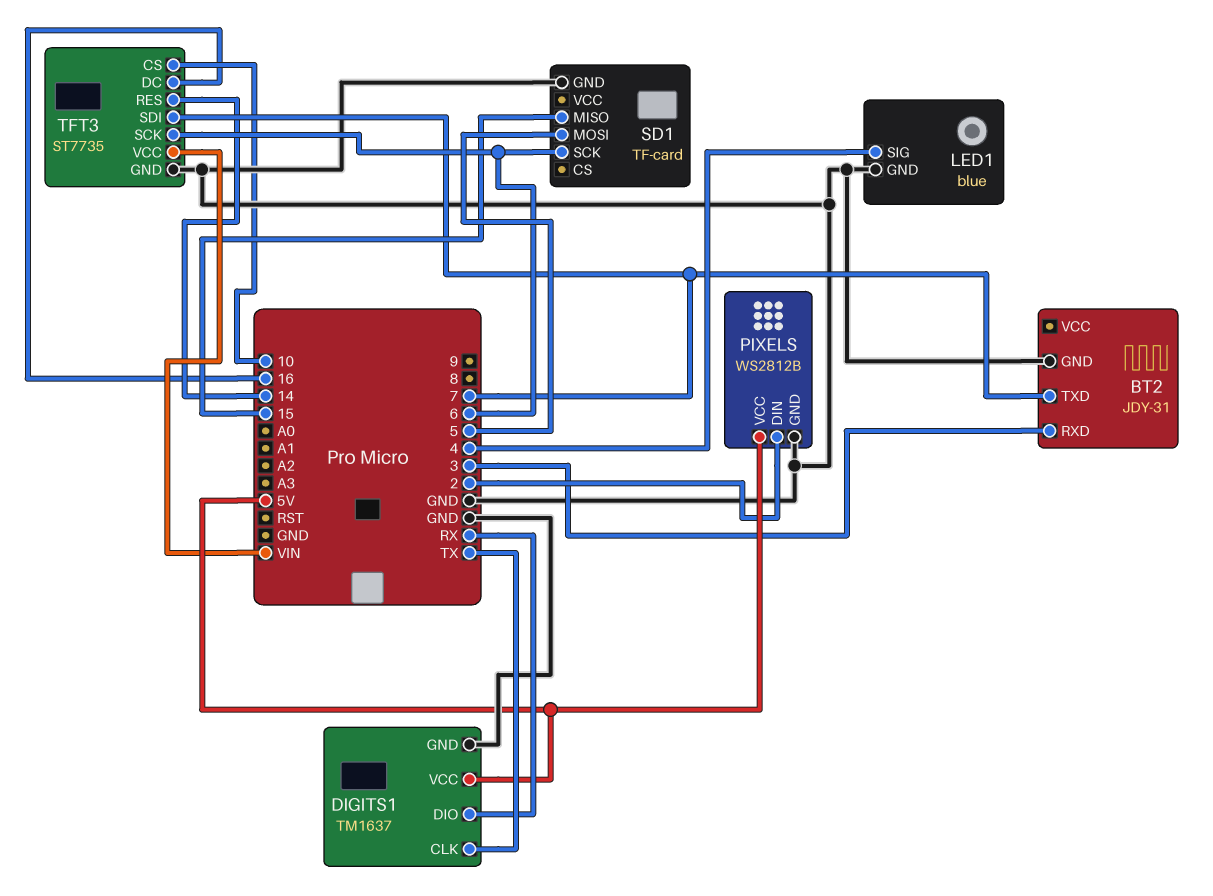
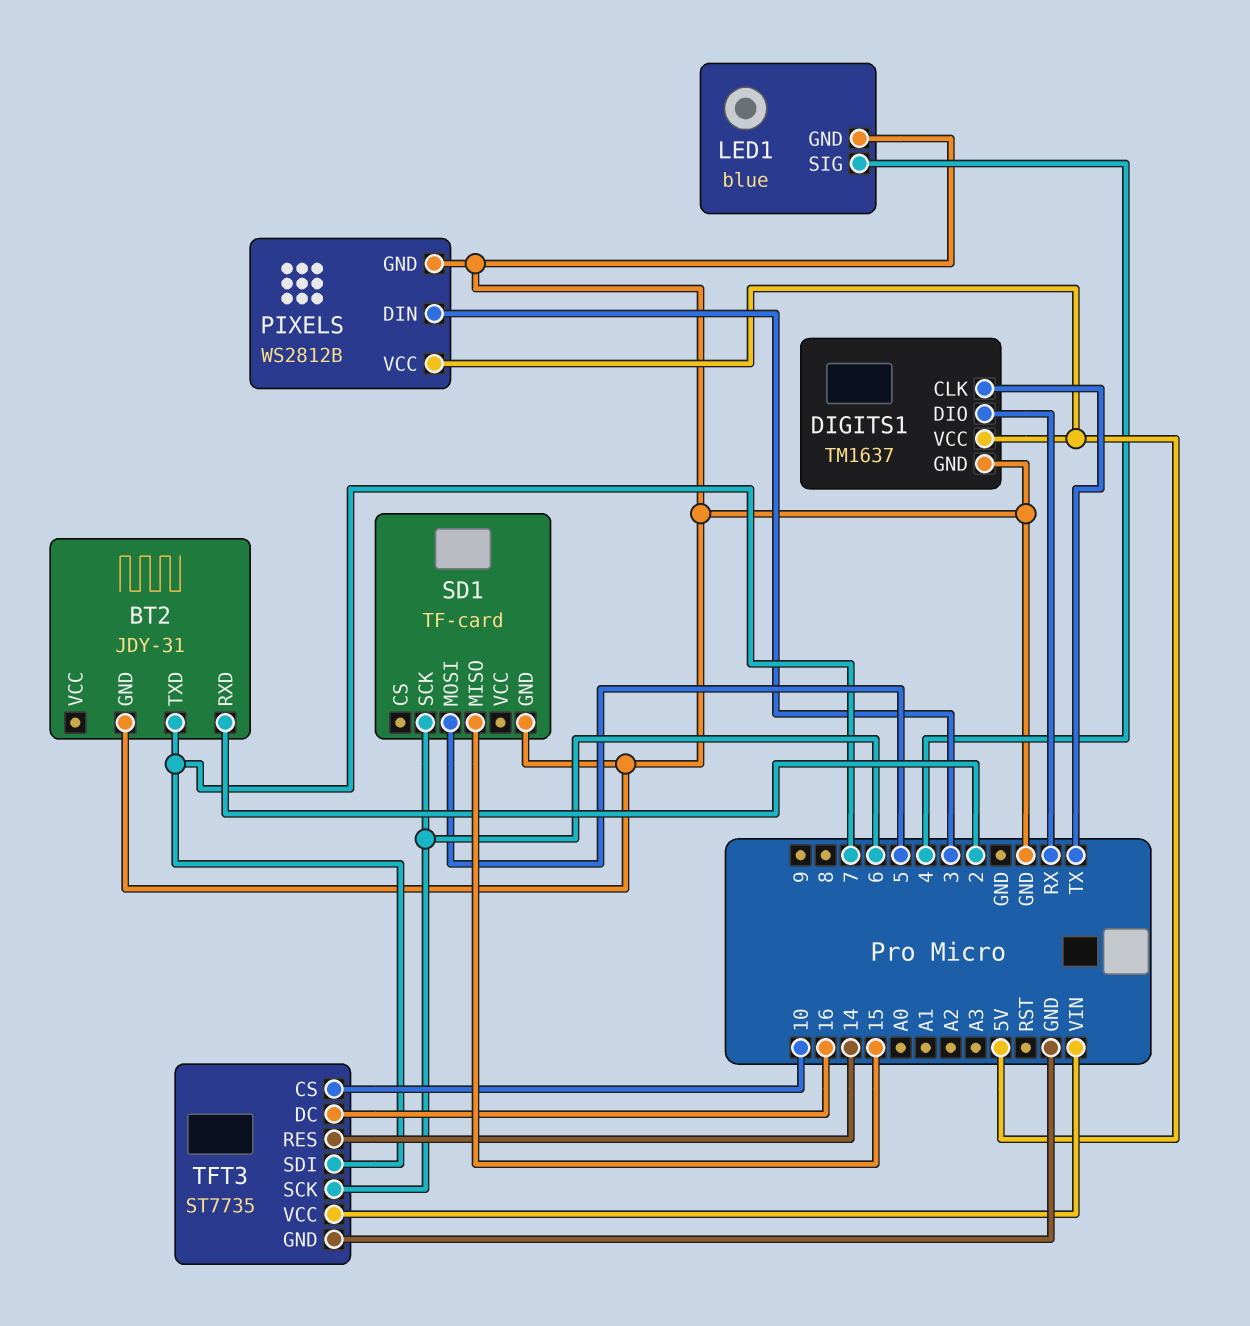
BT2 pin RXD: 3 -> 2
PIXELS pin DIN: 2 -> 3

